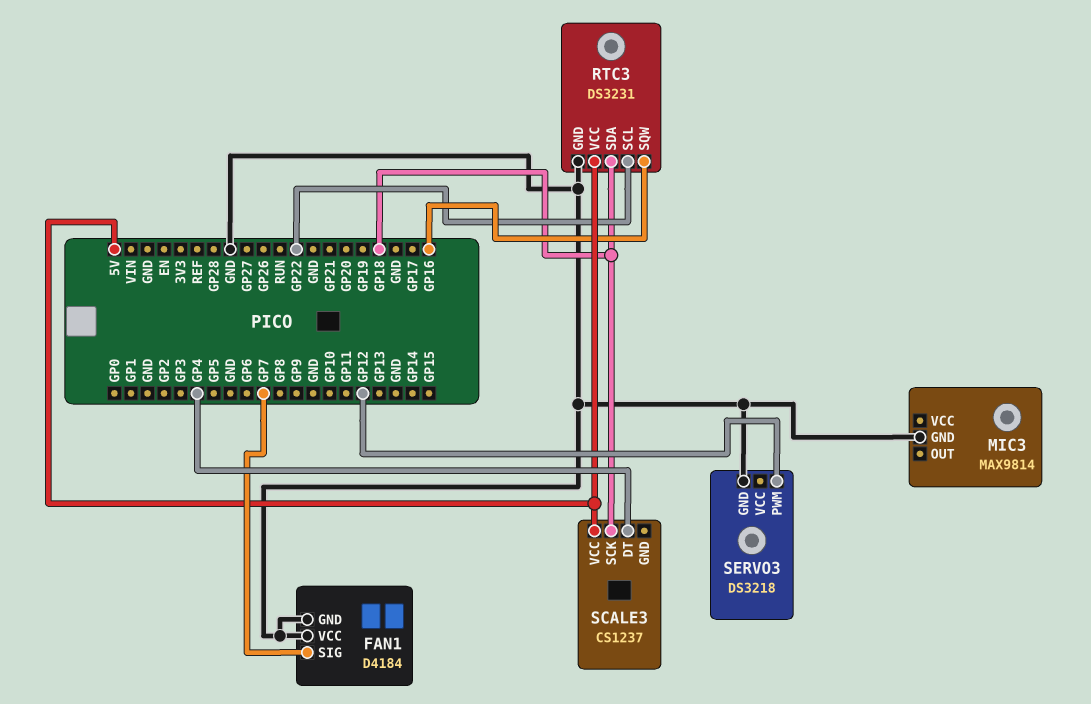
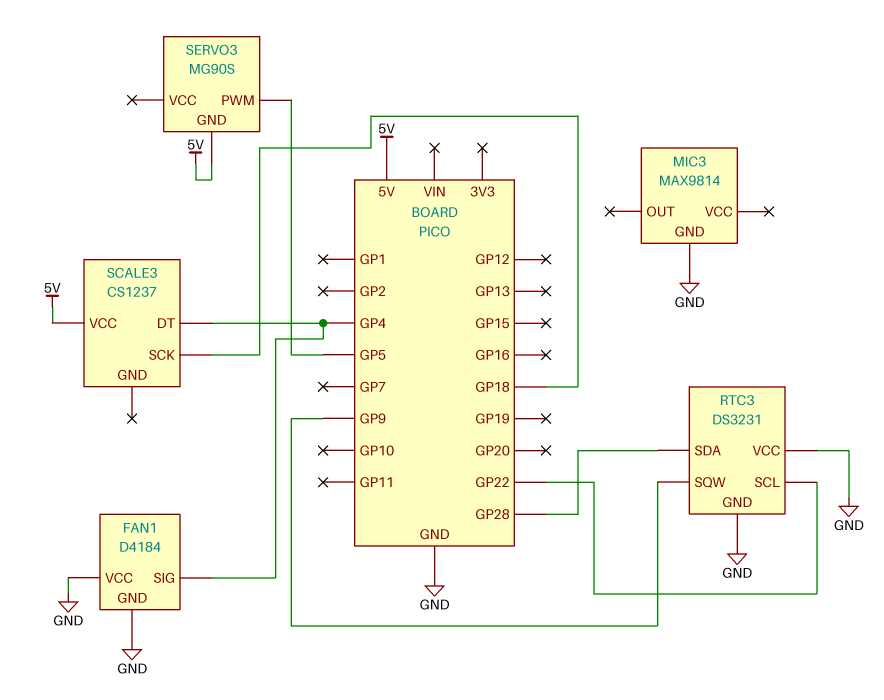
FAN1 pin SIG: GP7 -> GP4
RTC3 pin SDA: GP18 -> GP28
RTC3 pin SQW: GP16 -> GP9
RTC3 pin VCC: 5V -> GND
SERVO3: DS3218 -> MG90S
SERVO3 pin GND: GND -> 5V
SERVO3 pin PWM: GP12 -> GP5

